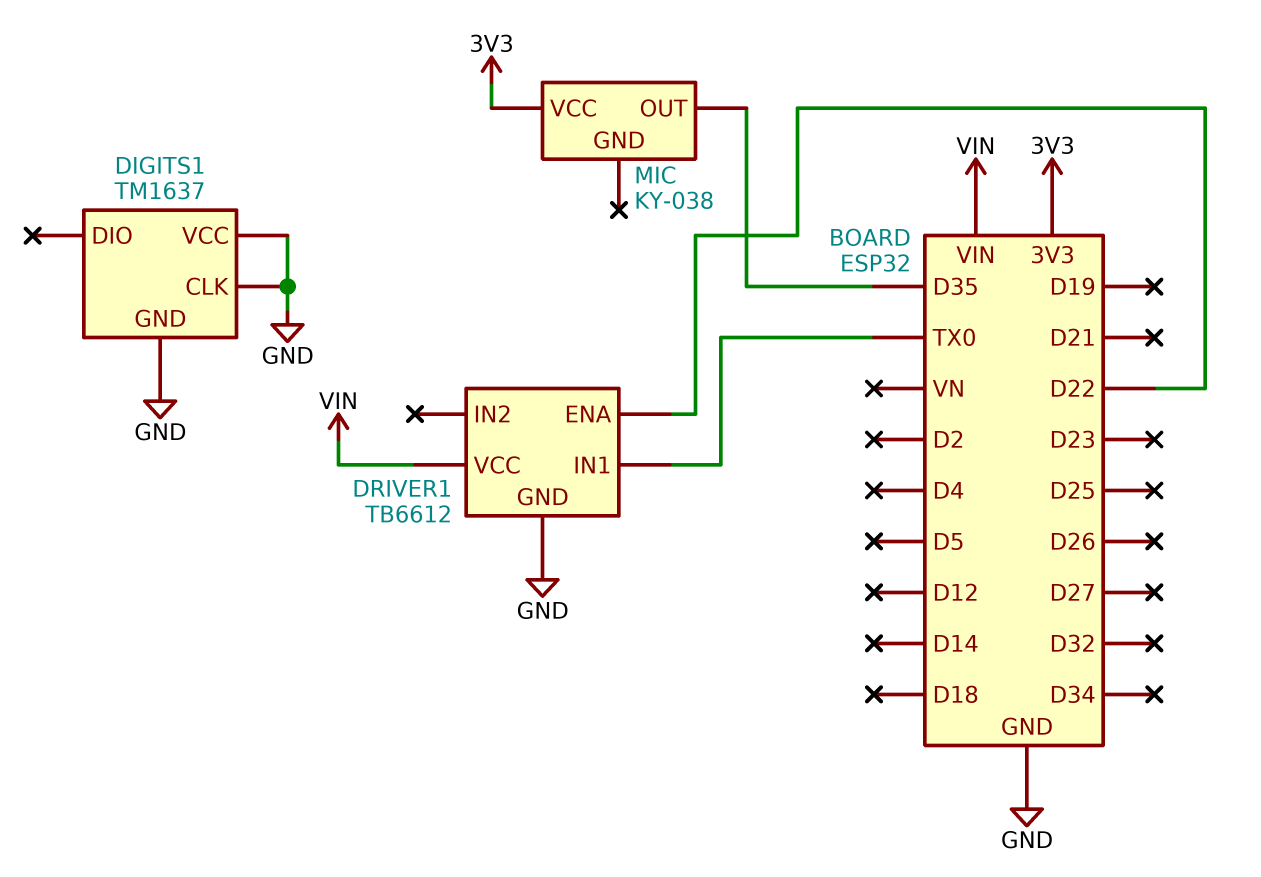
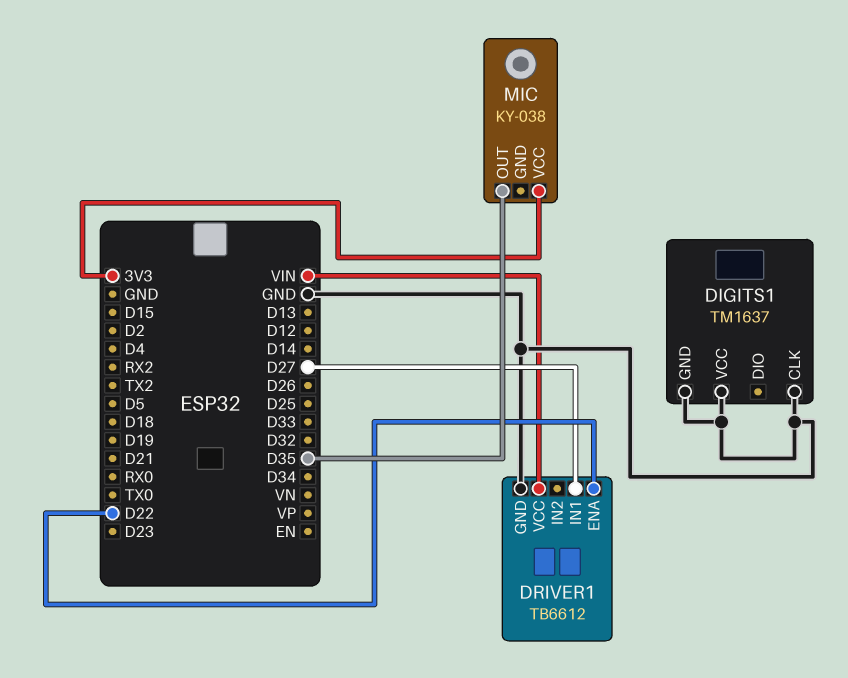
DRIVER1 pin IN1: TX0 -> D27

